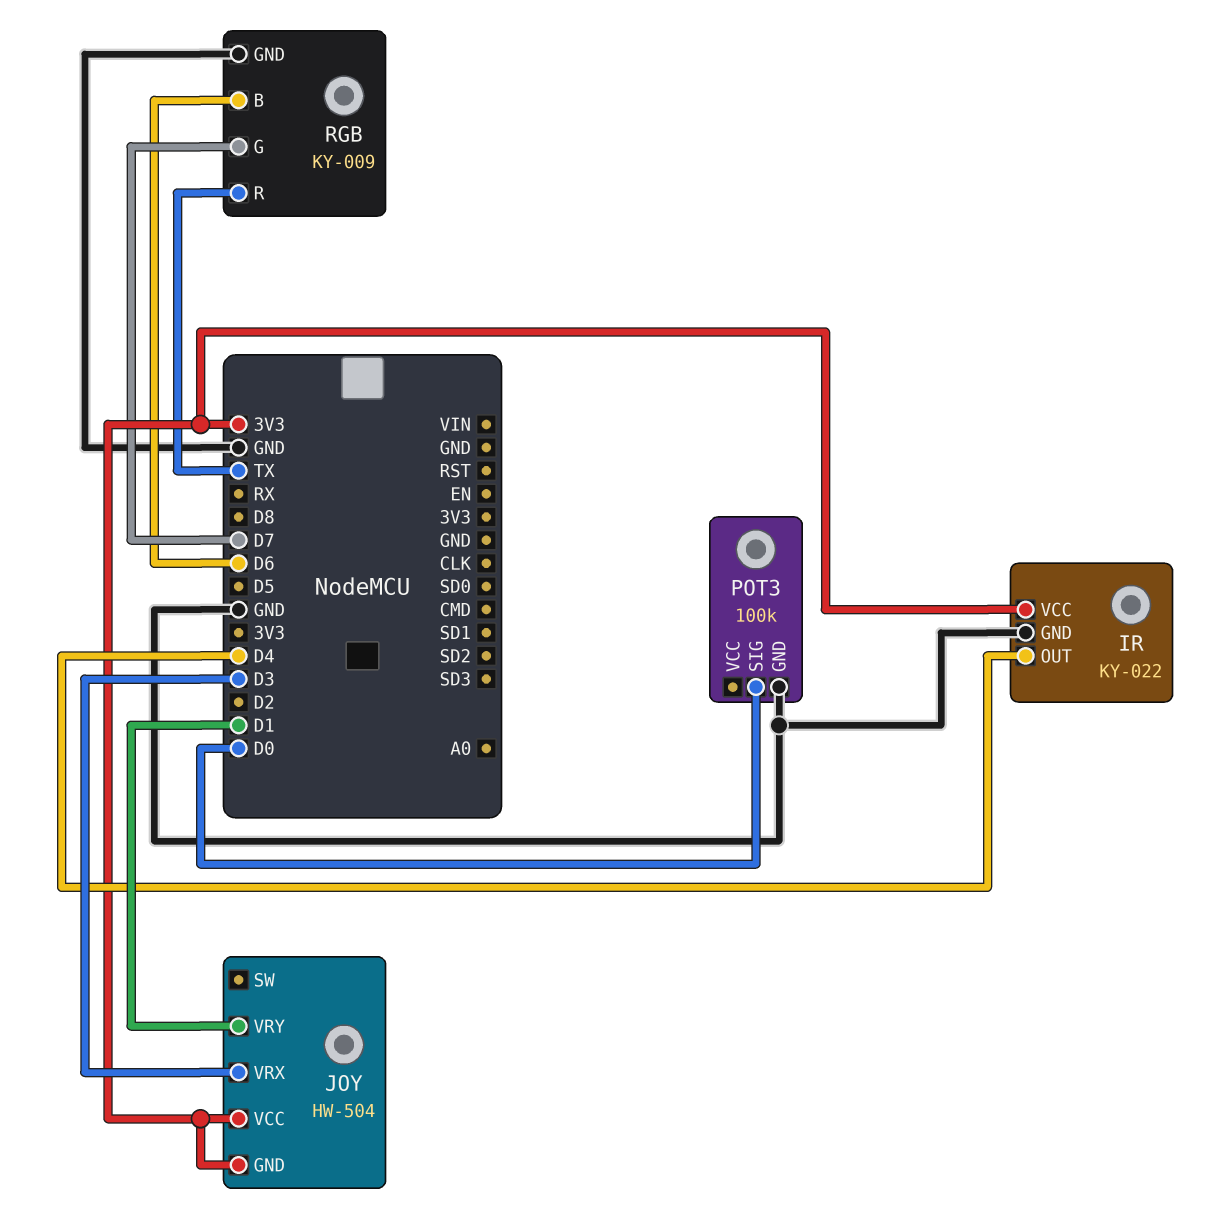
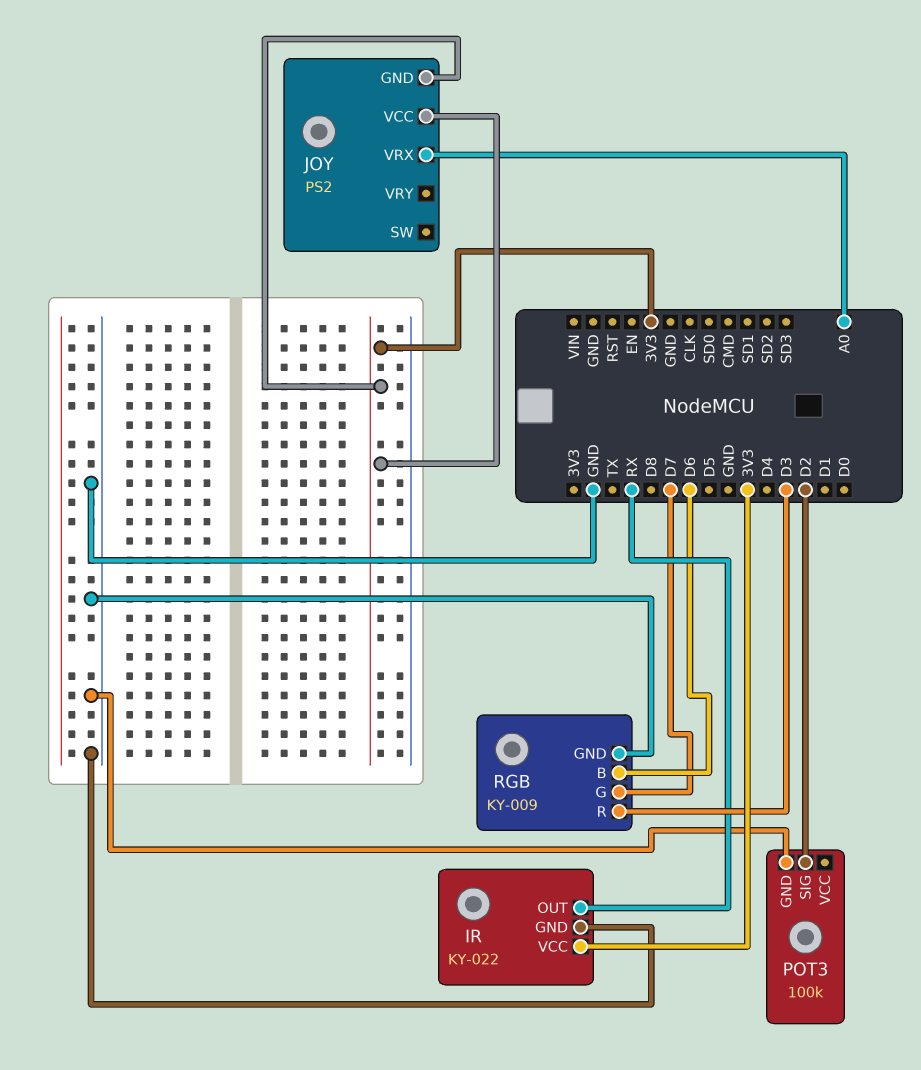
IR pin OUT: D4 -> RX
JOY: HW-504 -> PS2
JOY pin VRX: D3 -> A0
JOY pin VRY: D1 -> none
POT3 pin SIG: D0 -> D2
RGB pin R: TX -> D3

